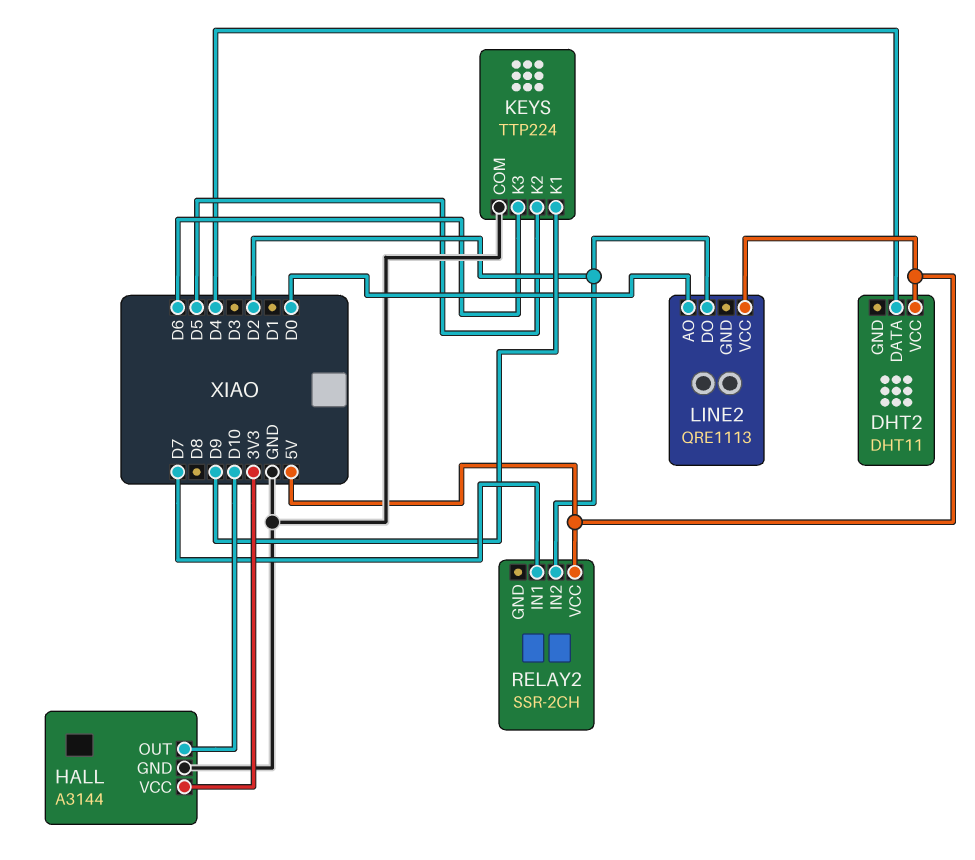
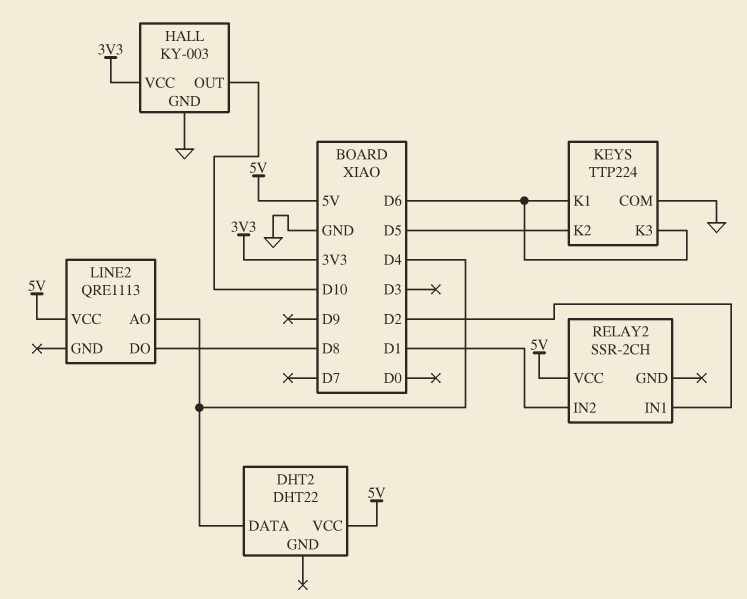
DHT2: DHT11 -> DHT22
HALL: A3144 -> KY-003
KEYS pin K1: D9 -> D6
LINE2 pin AO: D0 -> D4
LINE2 pin DO: D2 -> D8
RELAY2 pin IN1: D7 -> D2
RELAY2 pin IN2: D2 -> D1

